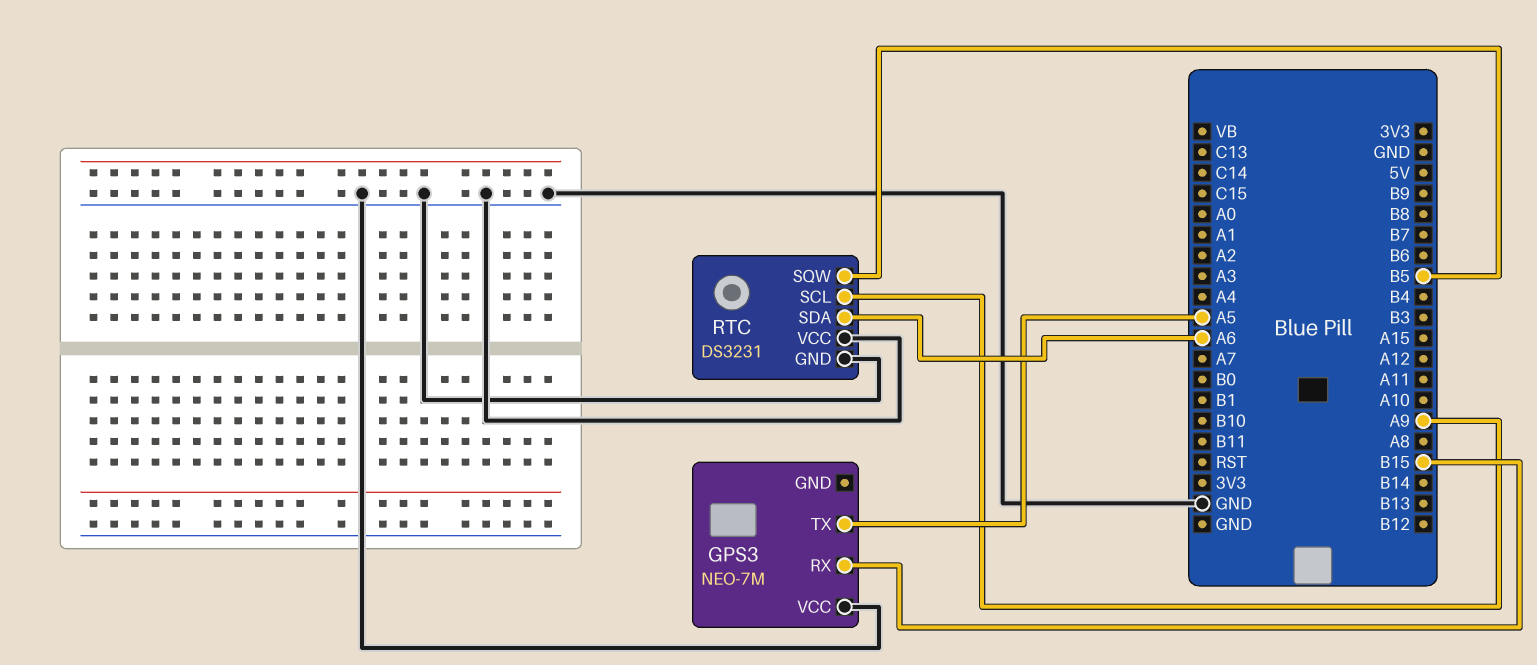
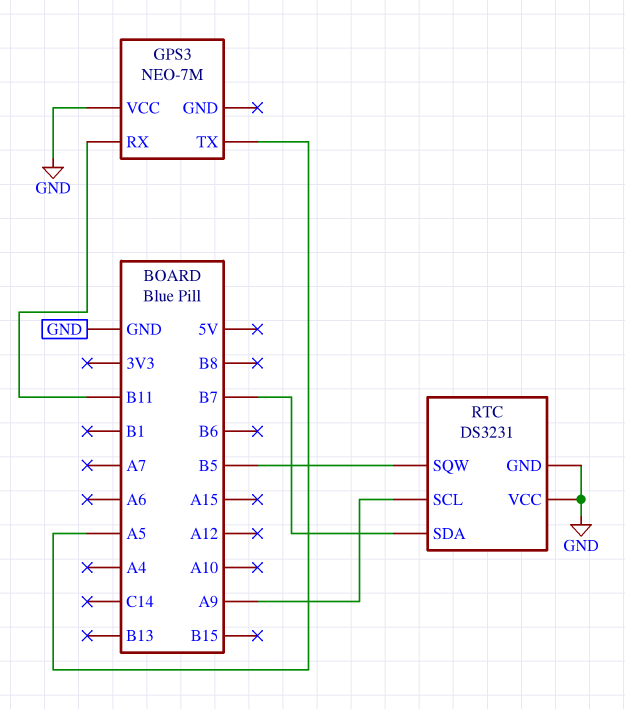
GPS3 pin RX: B15 -> B11
RTC pin SDA: A6 -> B7

